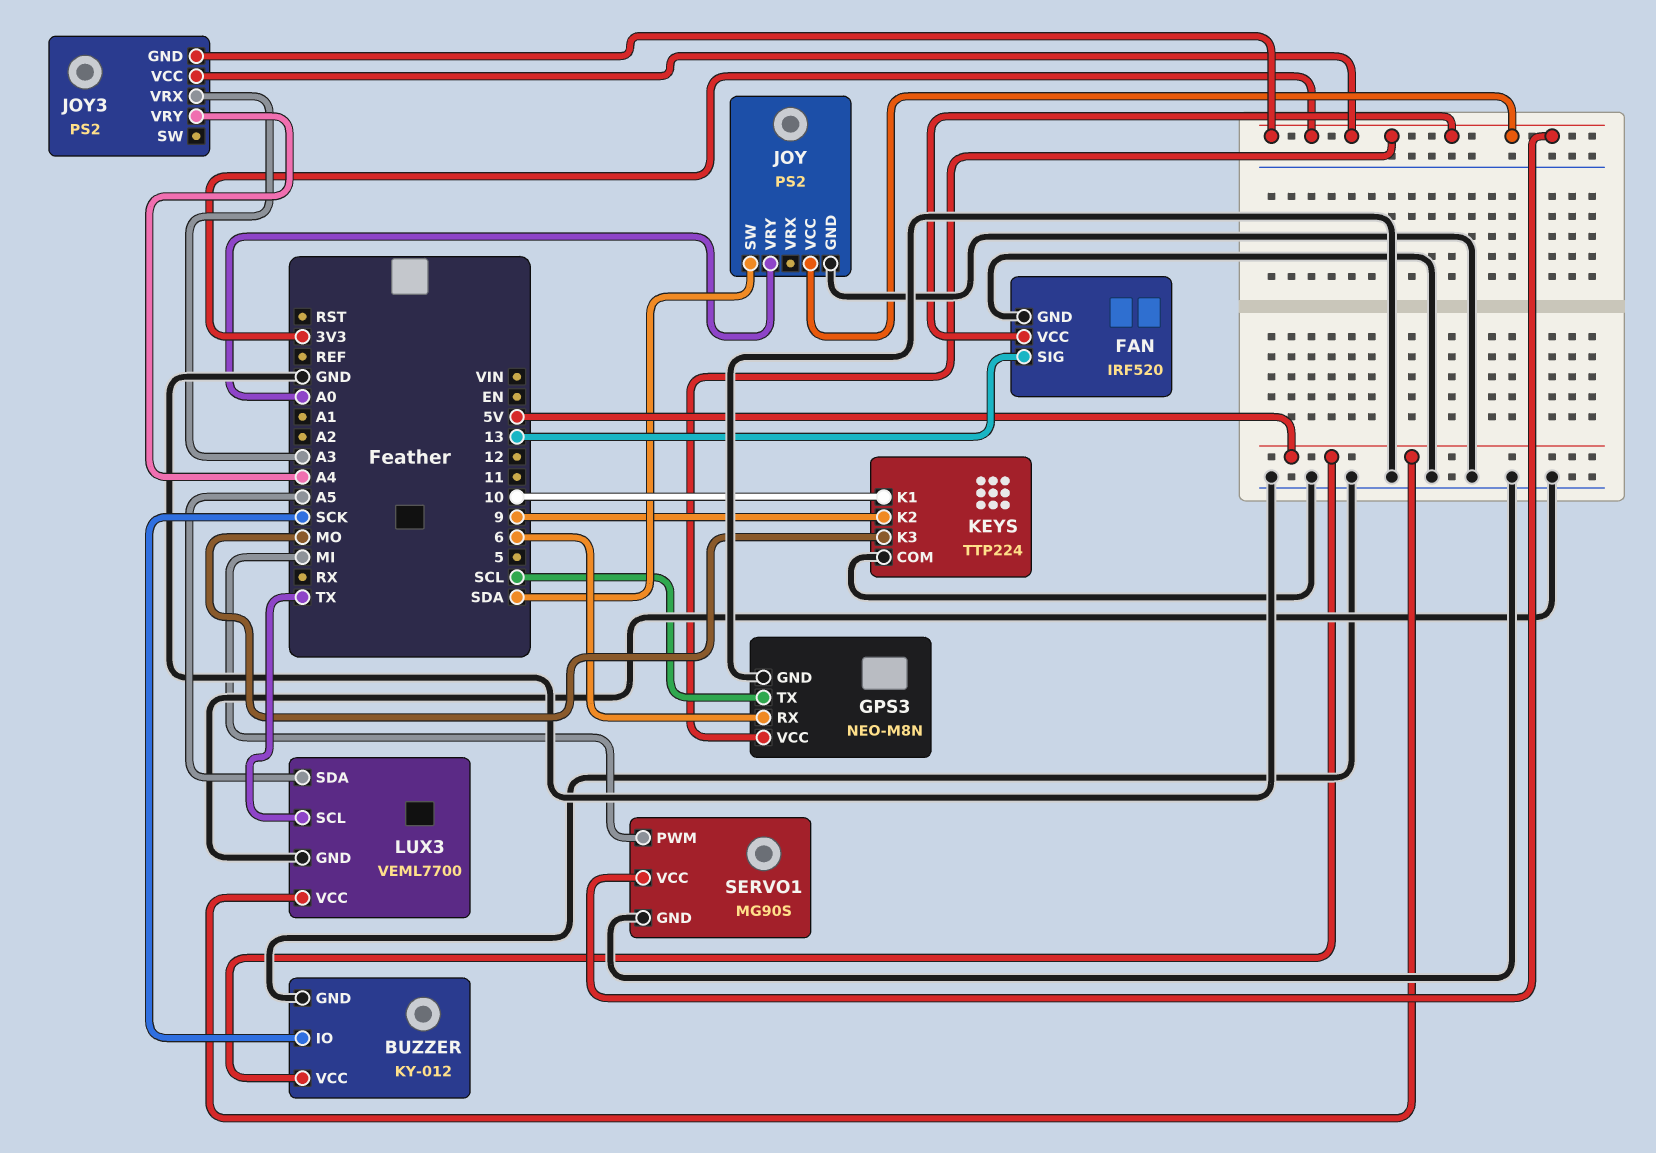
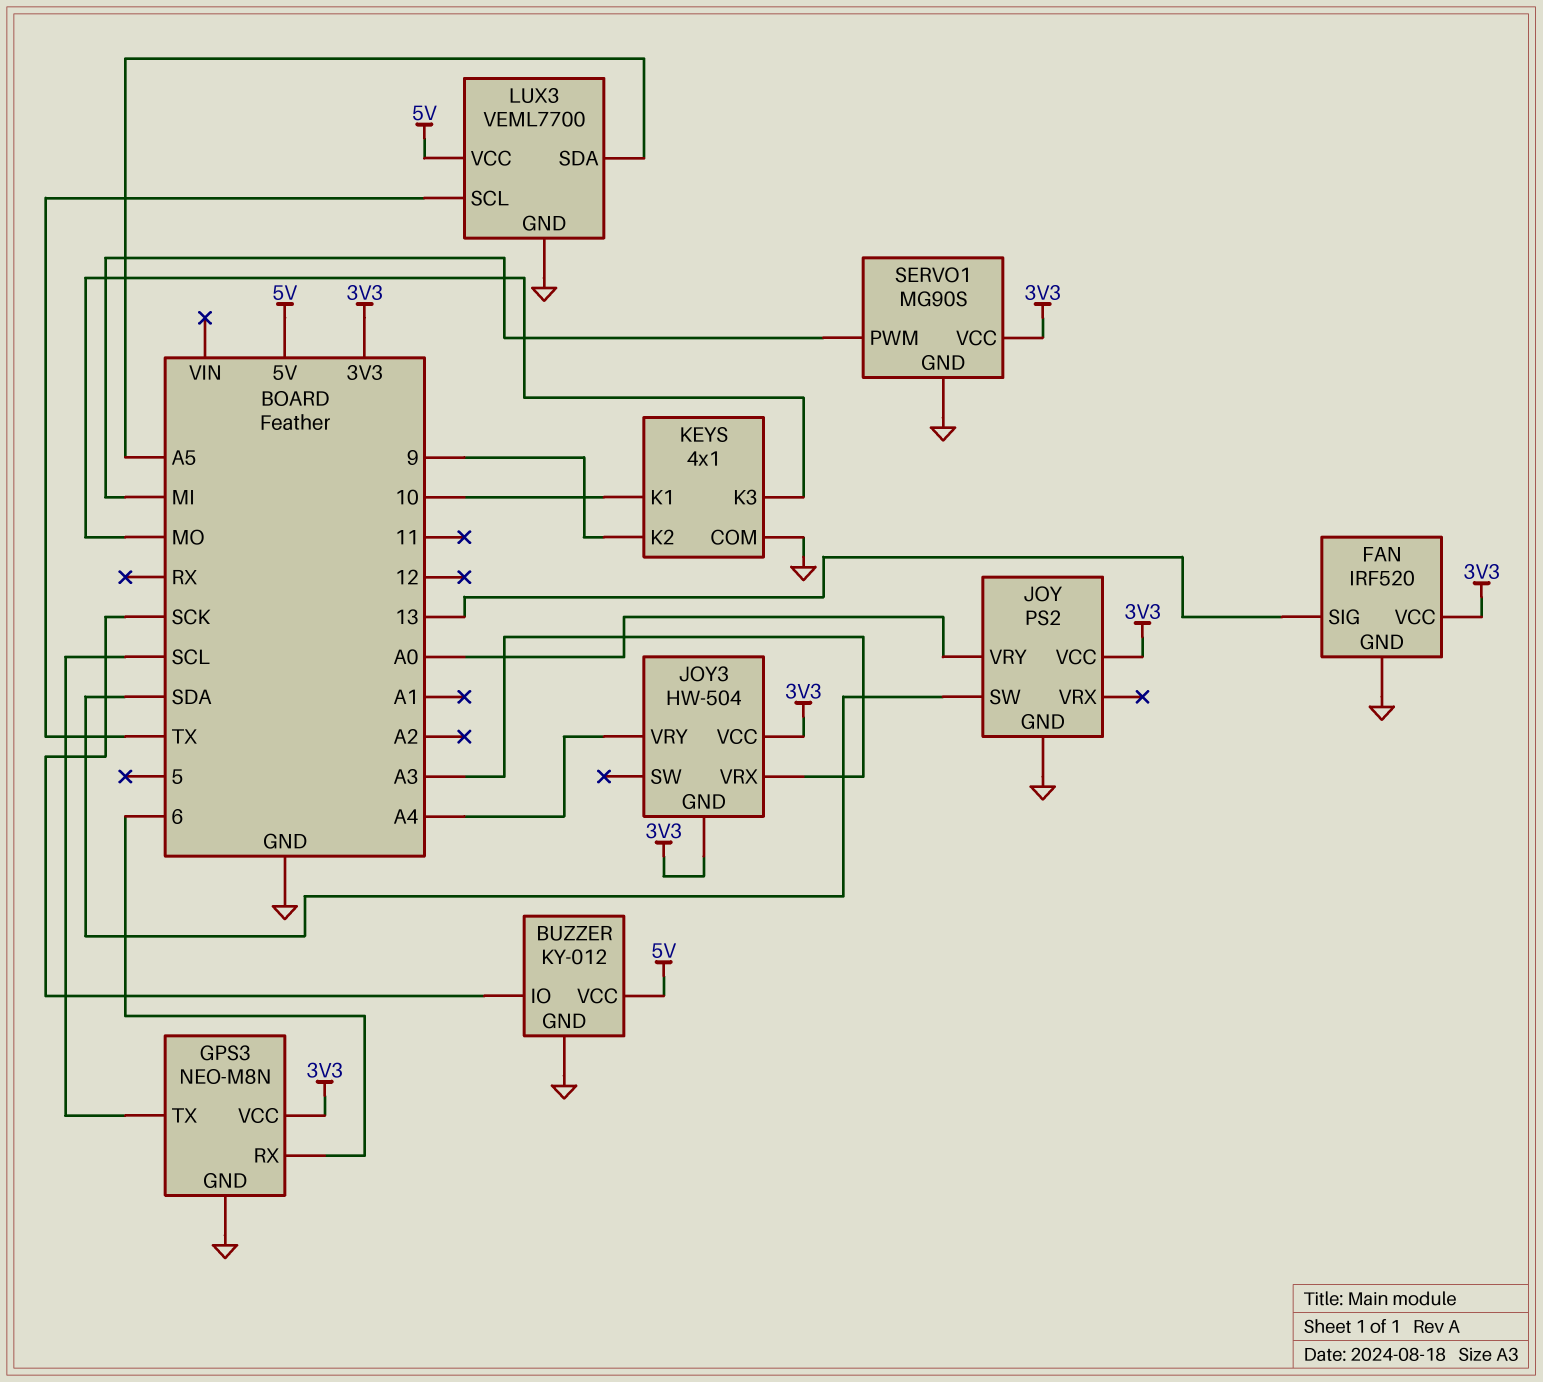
JOY3: PS2 -> HW-504
KEYS: TTP224 -> 4x1

